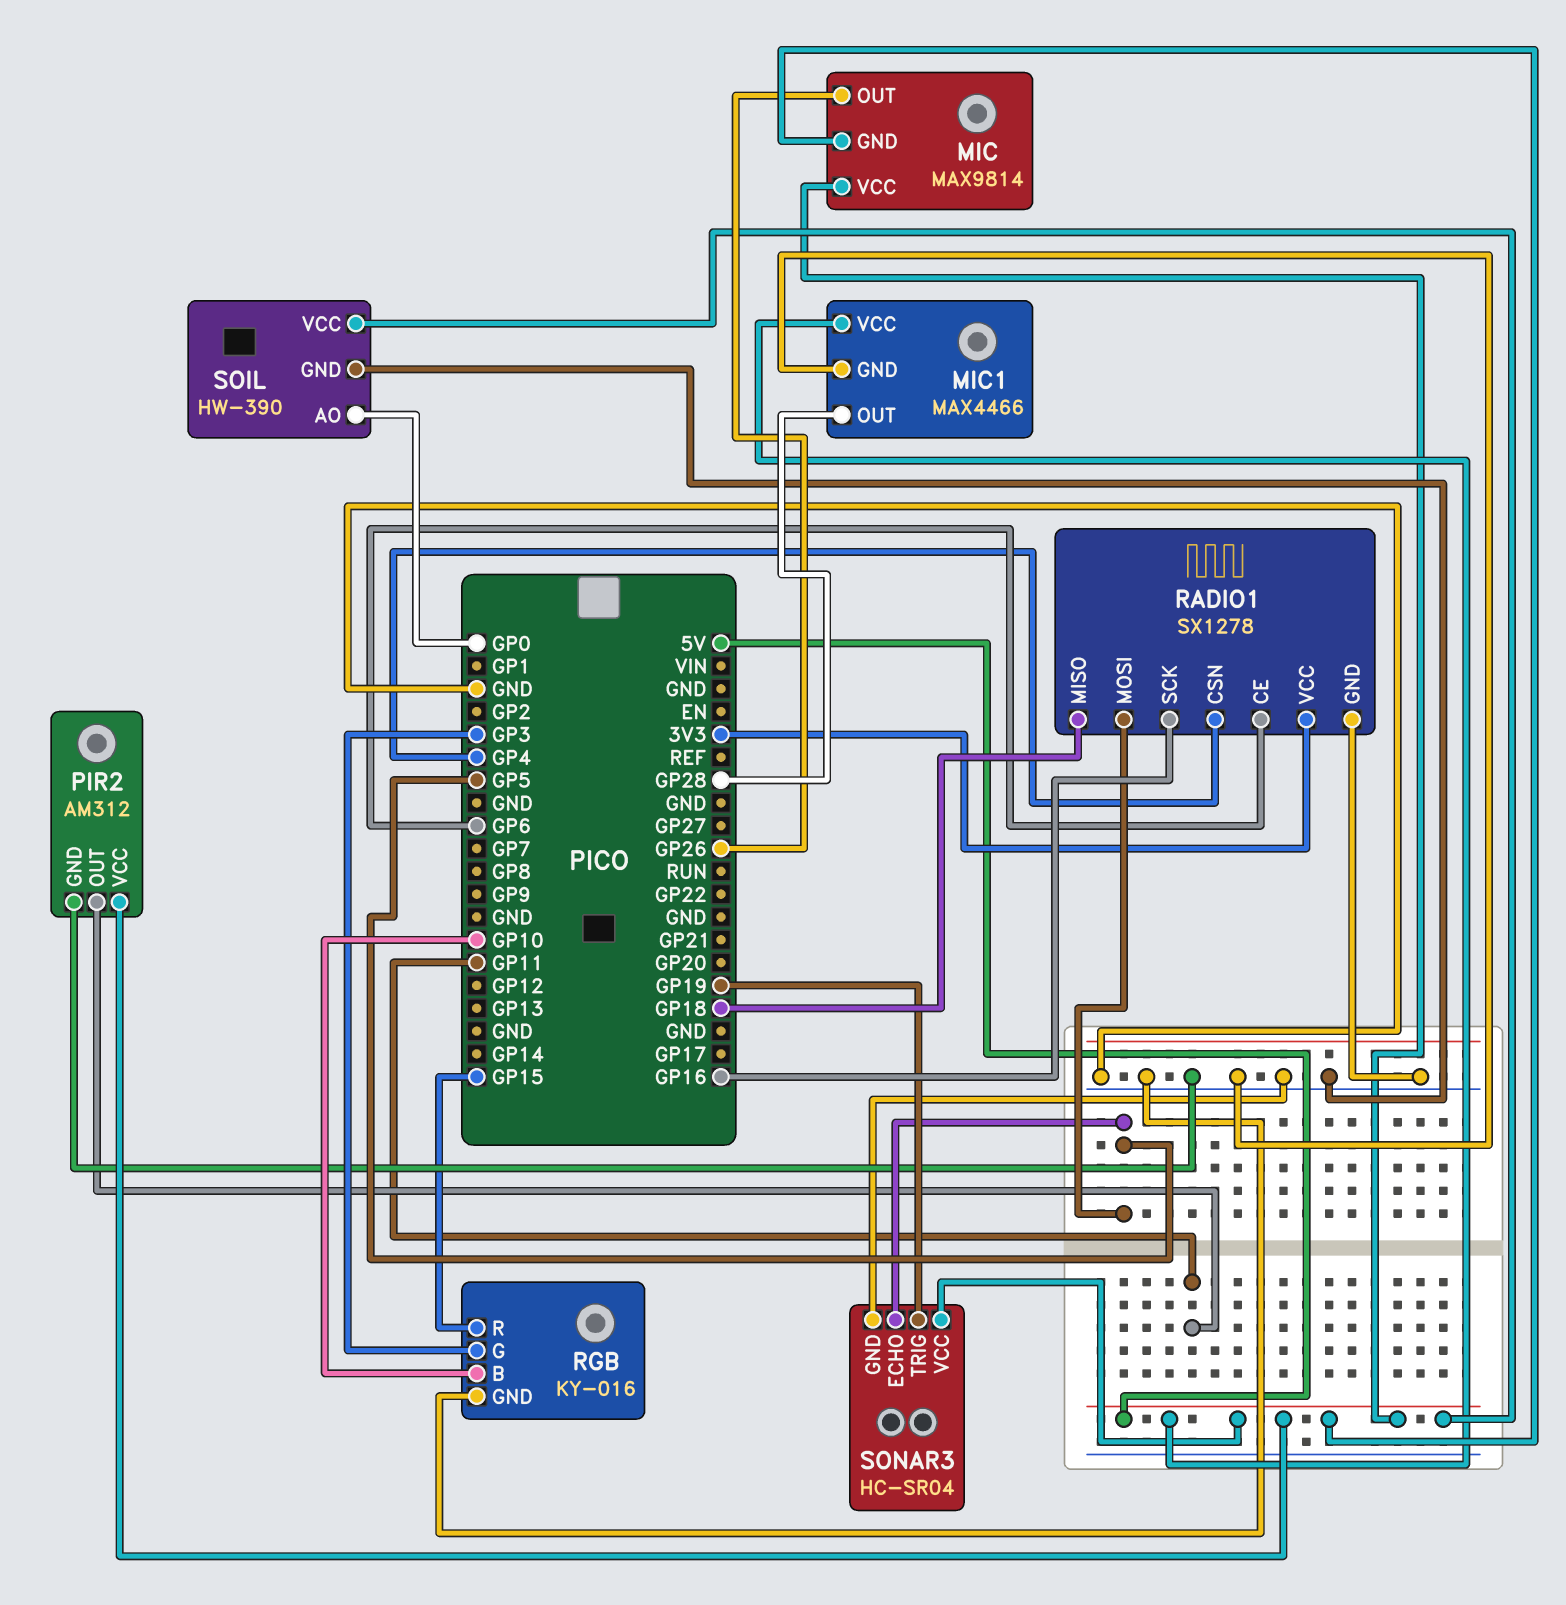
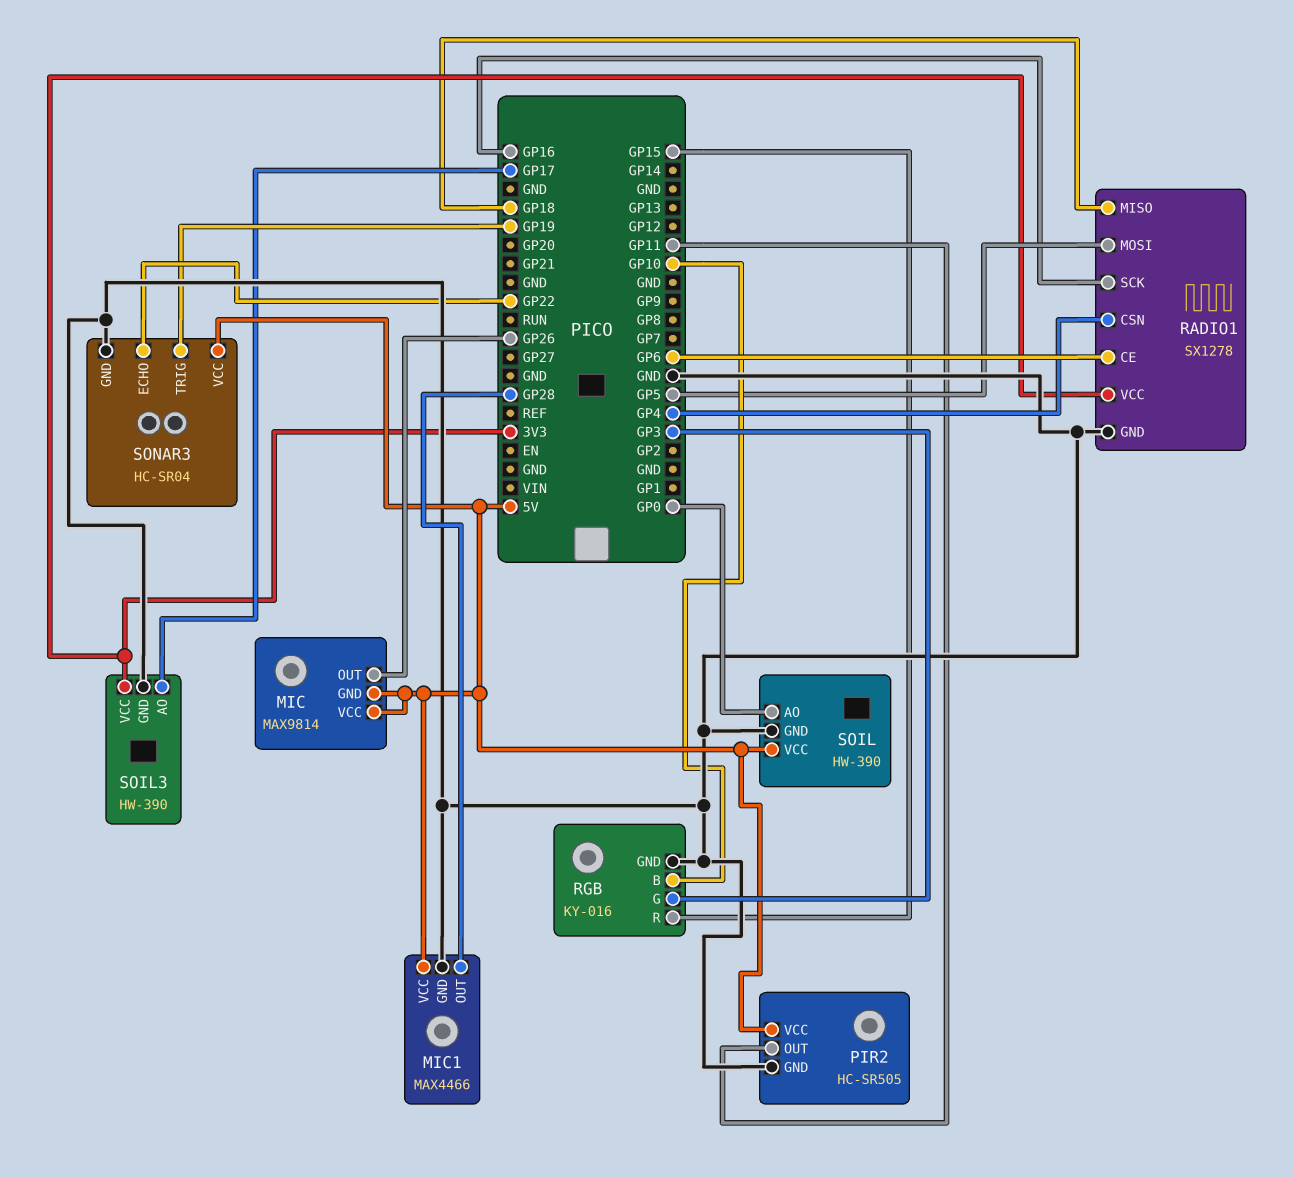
PIR2: AM312 -> HC-SR505
SOIL3: none -> HW-390
SOIL3 pin AO: none -> GP17
SOIL3 pin GND: none -> GND
SOIL3 pin VCC: none -> 3V3
SONAR3 pin ECHO: GP5 -> GP22

